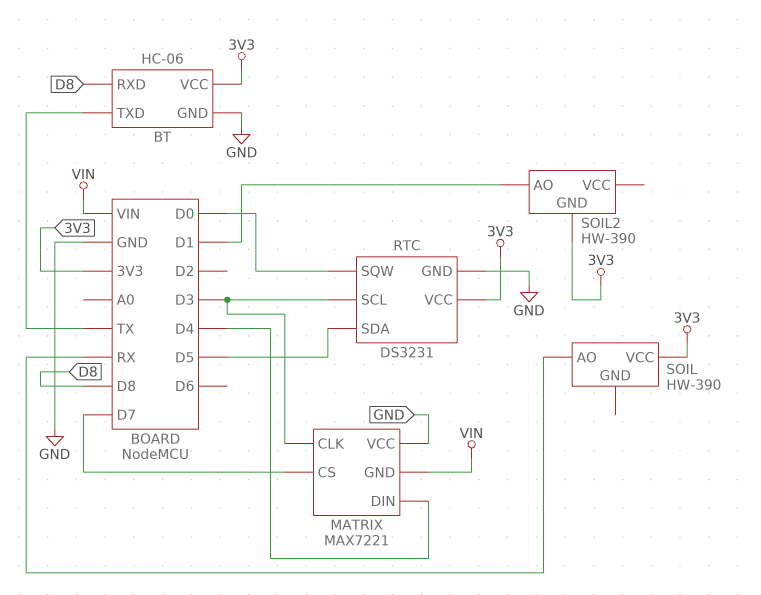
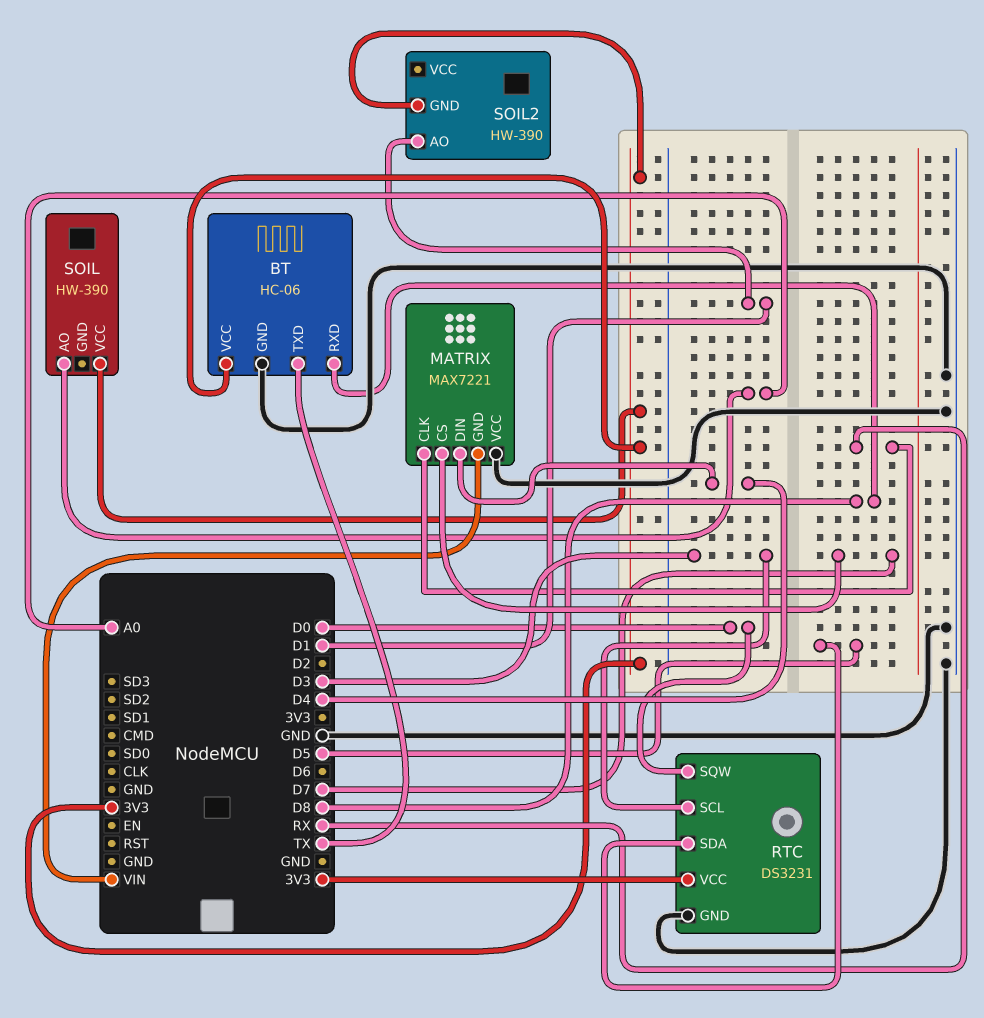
MATRIX pin CLK: D3 -> RX
SOIL pin AO: RX -> A0

